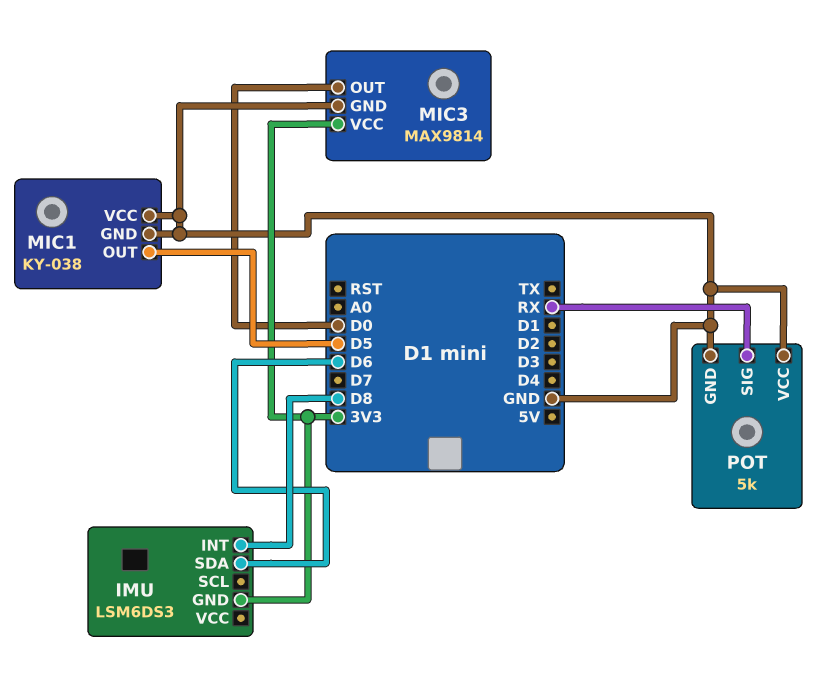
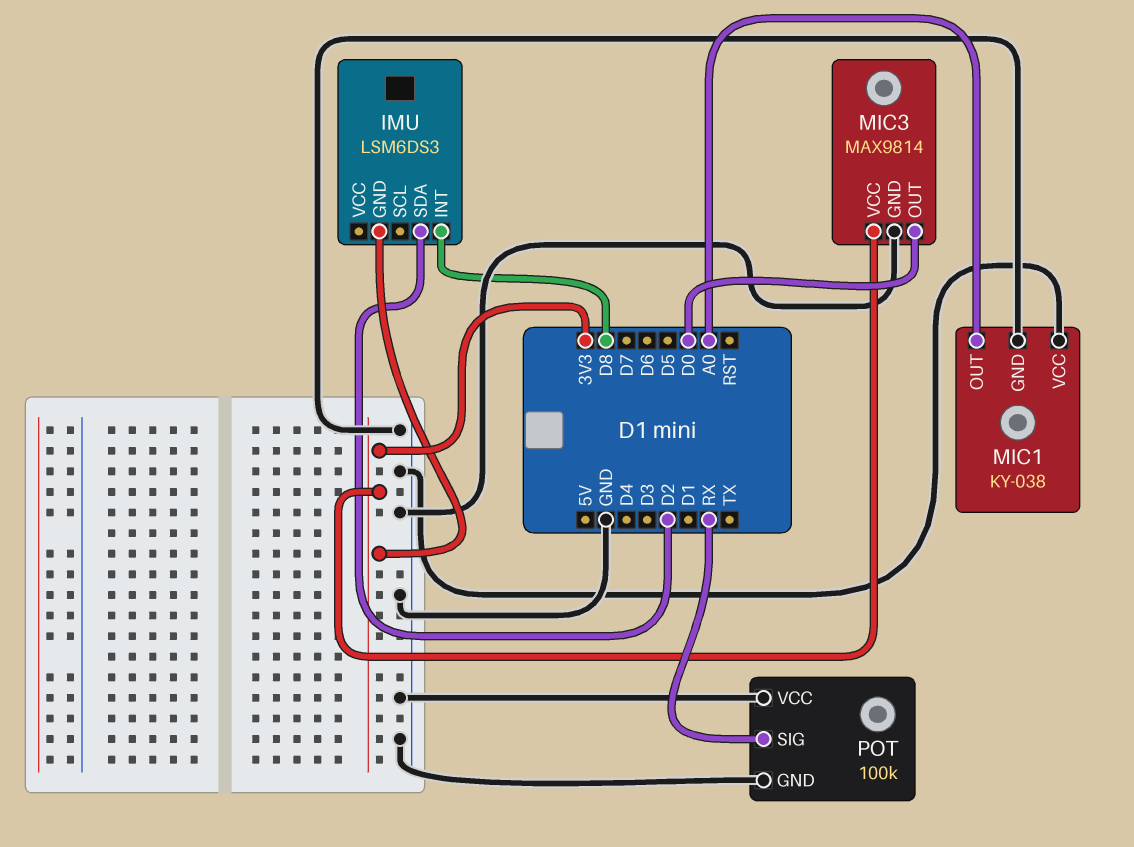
IMU pin SDA: D6 -> D2
MIC1 pin OUT: D5 -> A0
POT: 5k -> 100k

